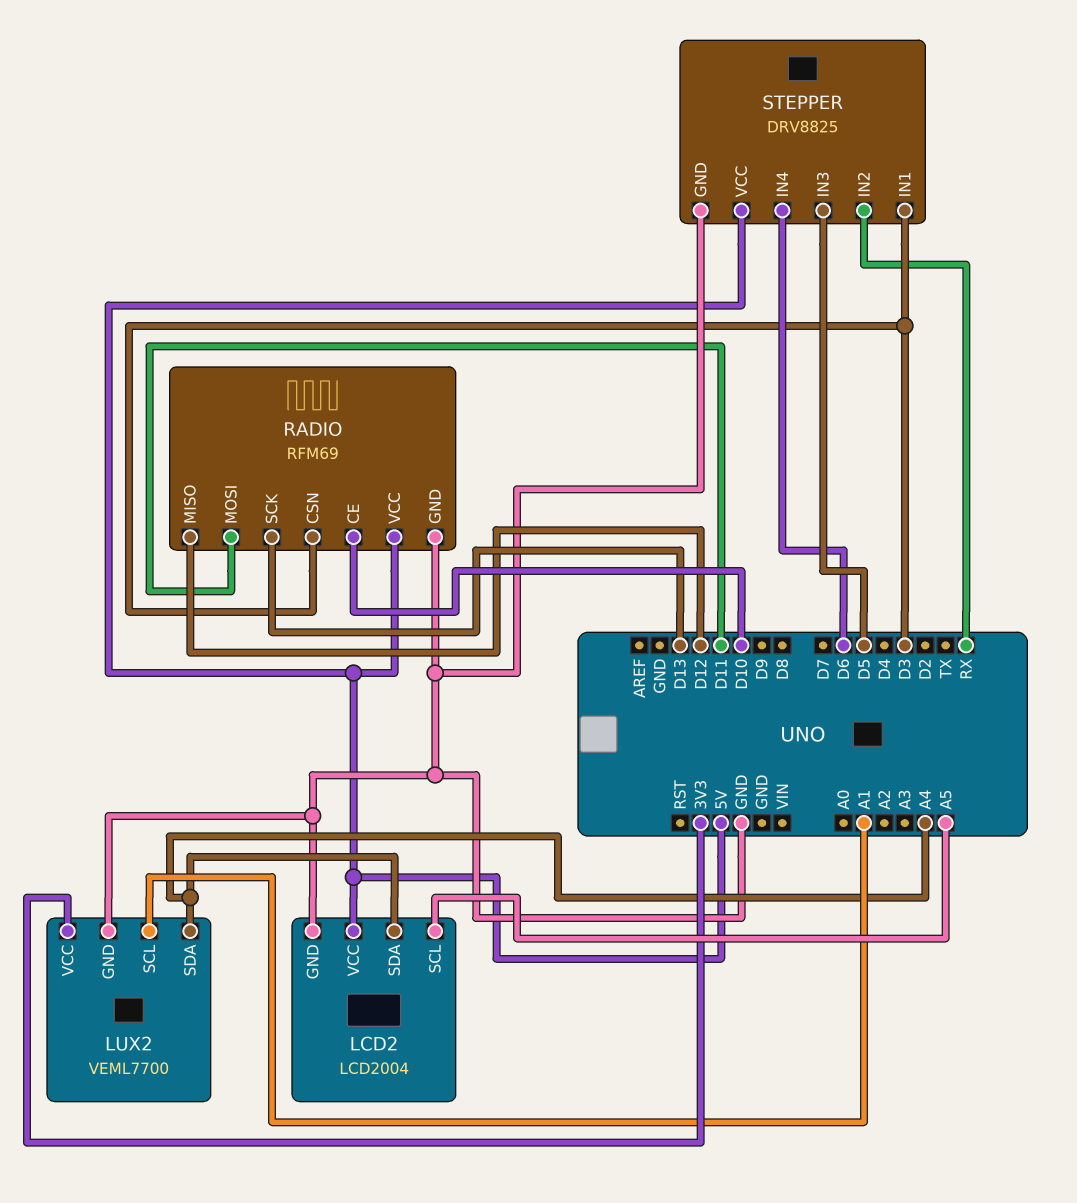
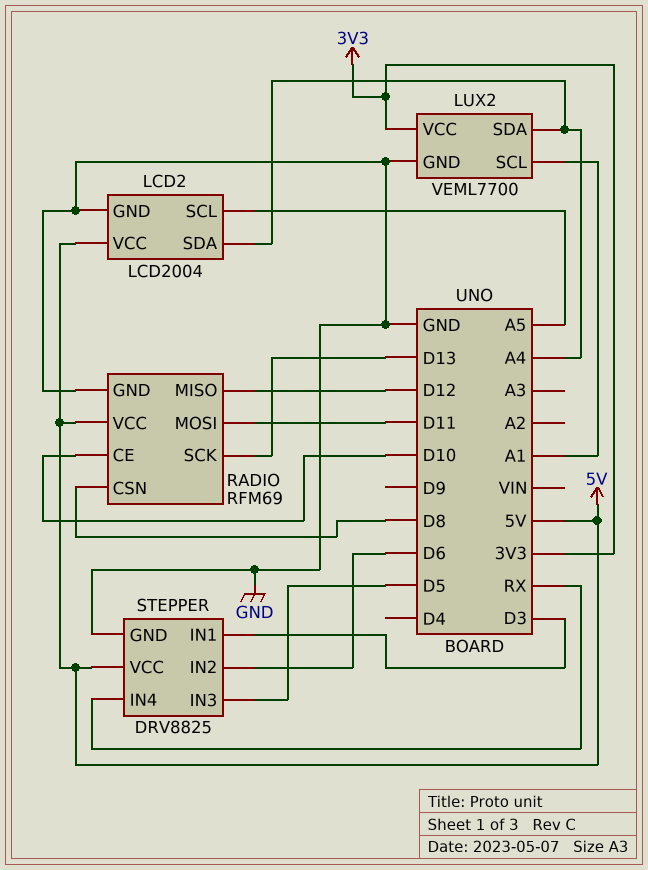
RADIO pin CSN: D3 -> D8
STEPPER pin IN2: RX -> D6
STEPPER pin IN4: D6 -> RX

